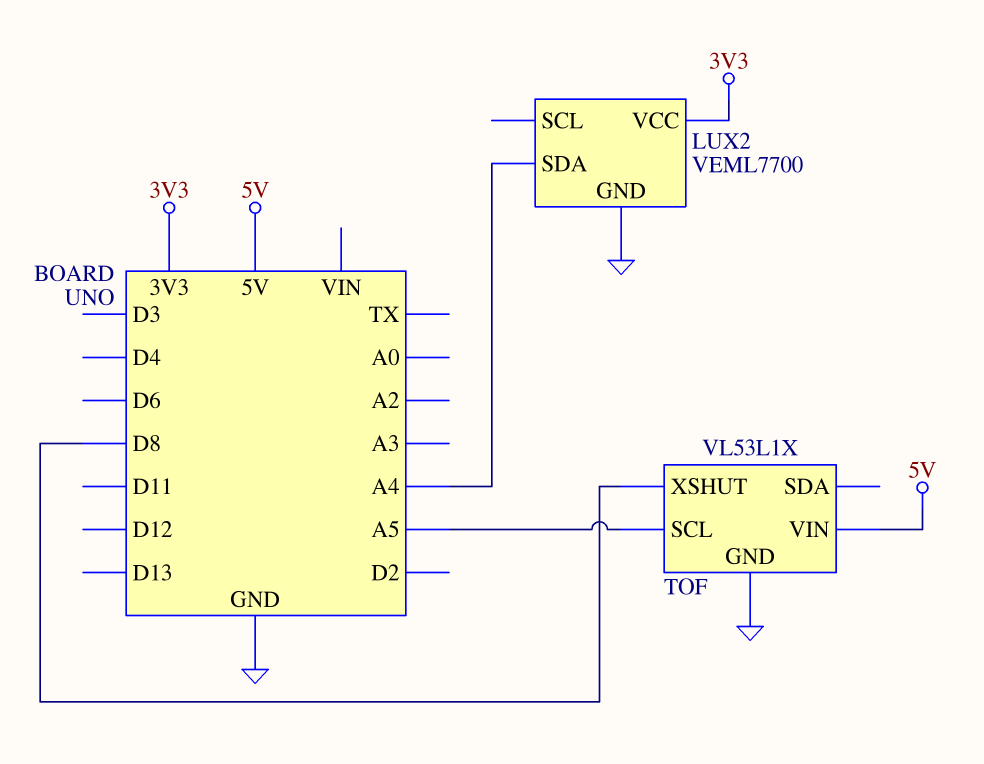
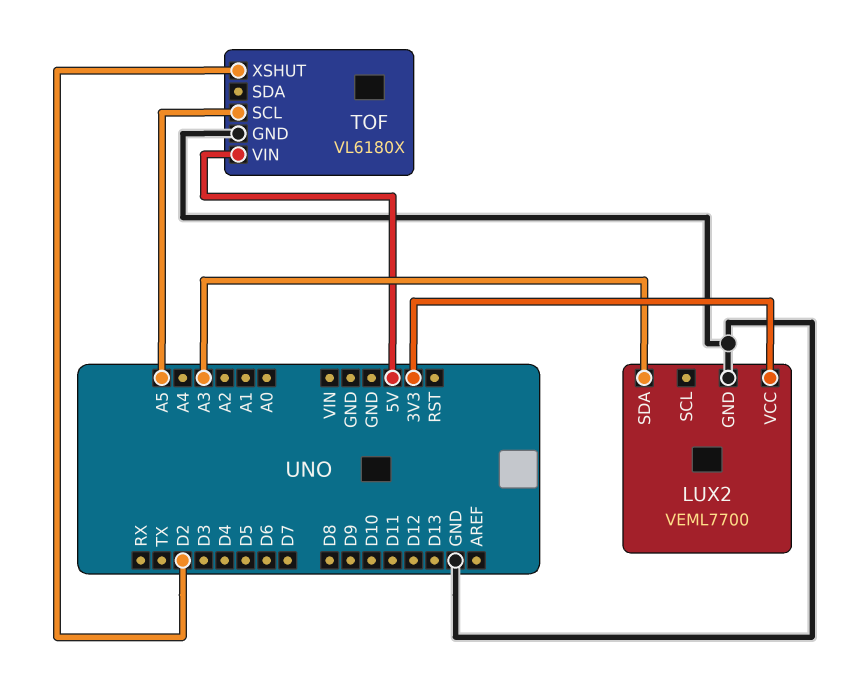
LUX2 pin SDA: A4 -> A3
TOF: VL53L1X -> VL6180X
TOF pin XSHUT: D8 -> D2

